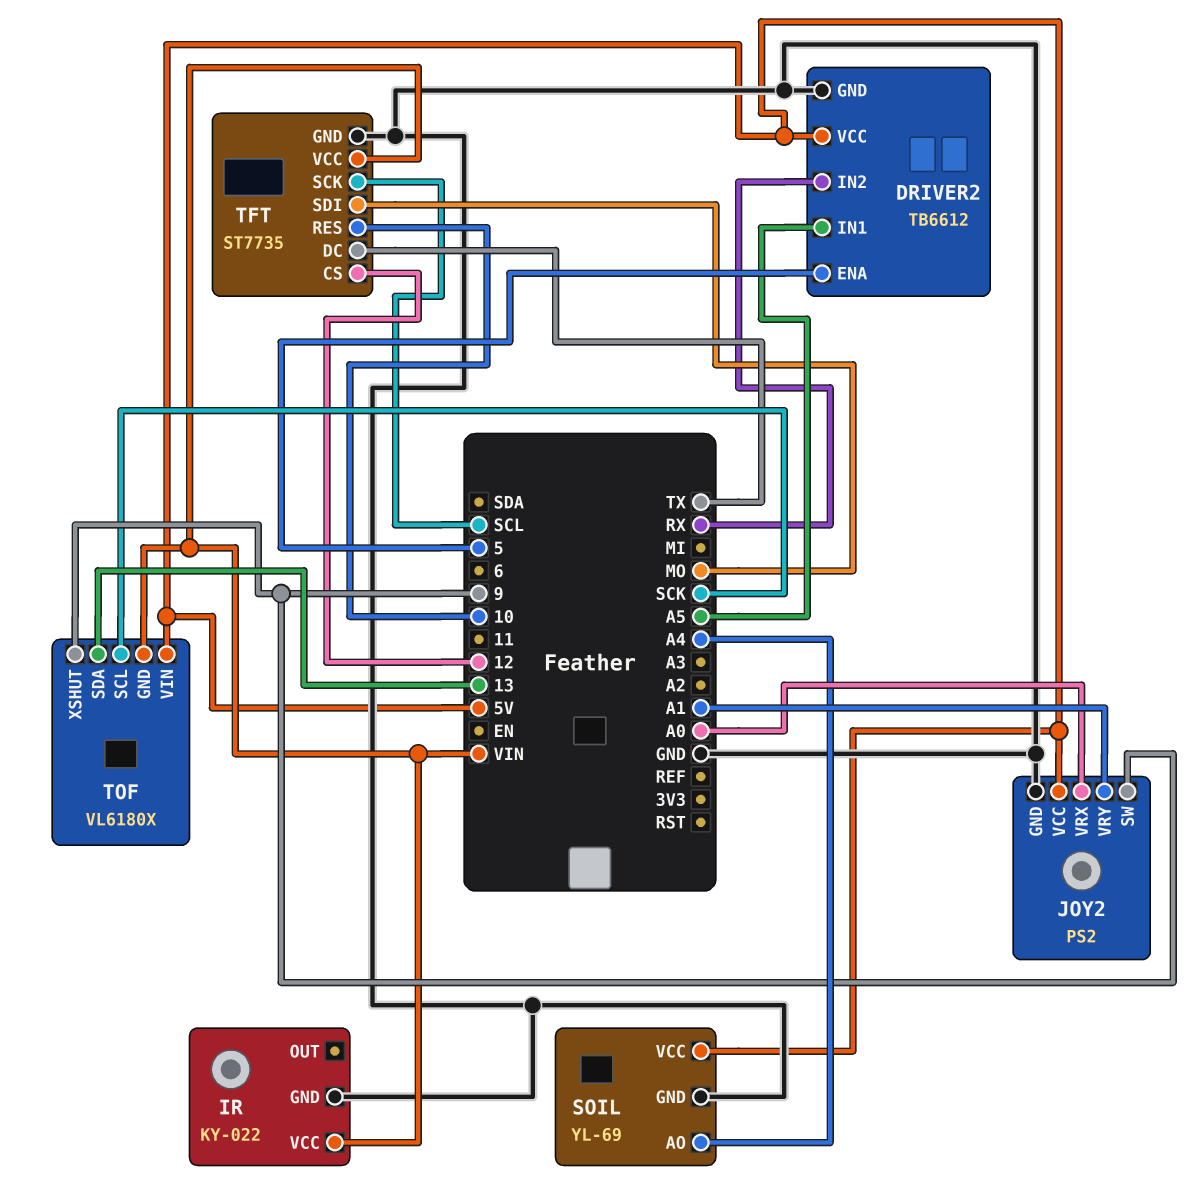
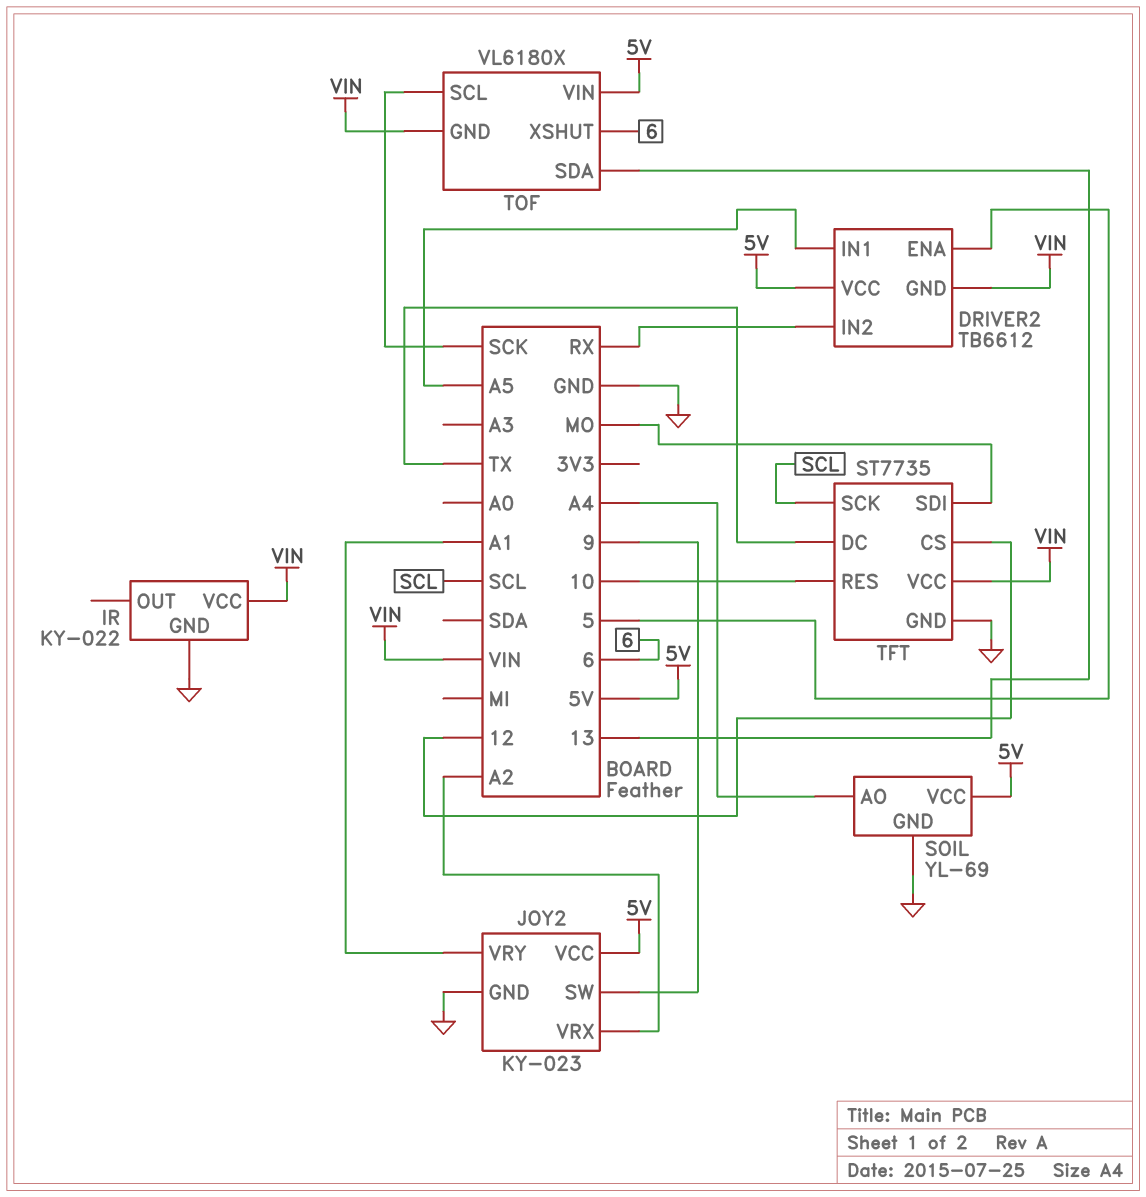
DRIVER2 pin GND: GND -> VIN
JOY2: PS2 -> KY-023
JOY2 pin VRX: A0 -> A2
TOF pin XSHUT: 9 -> 6

